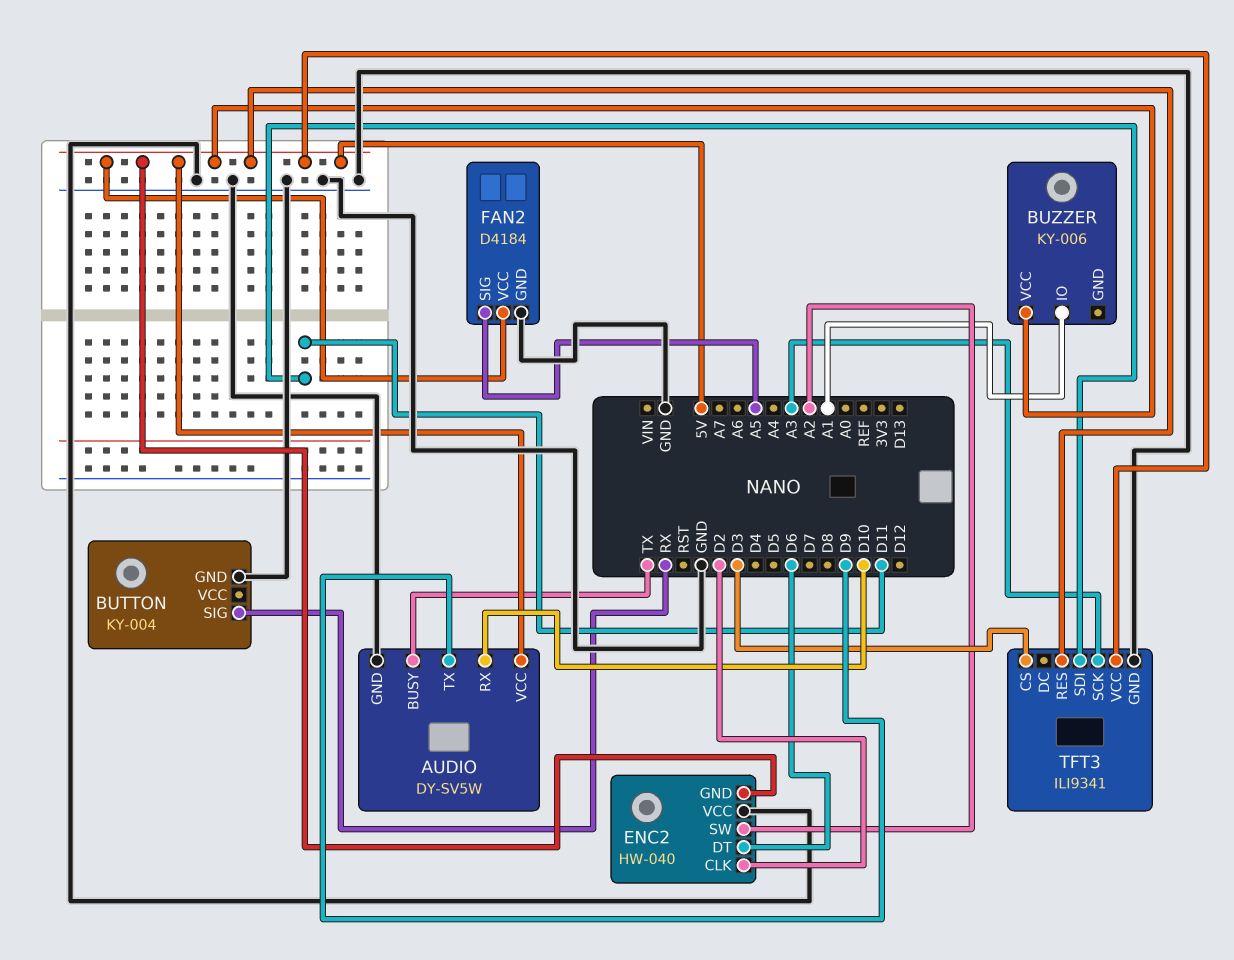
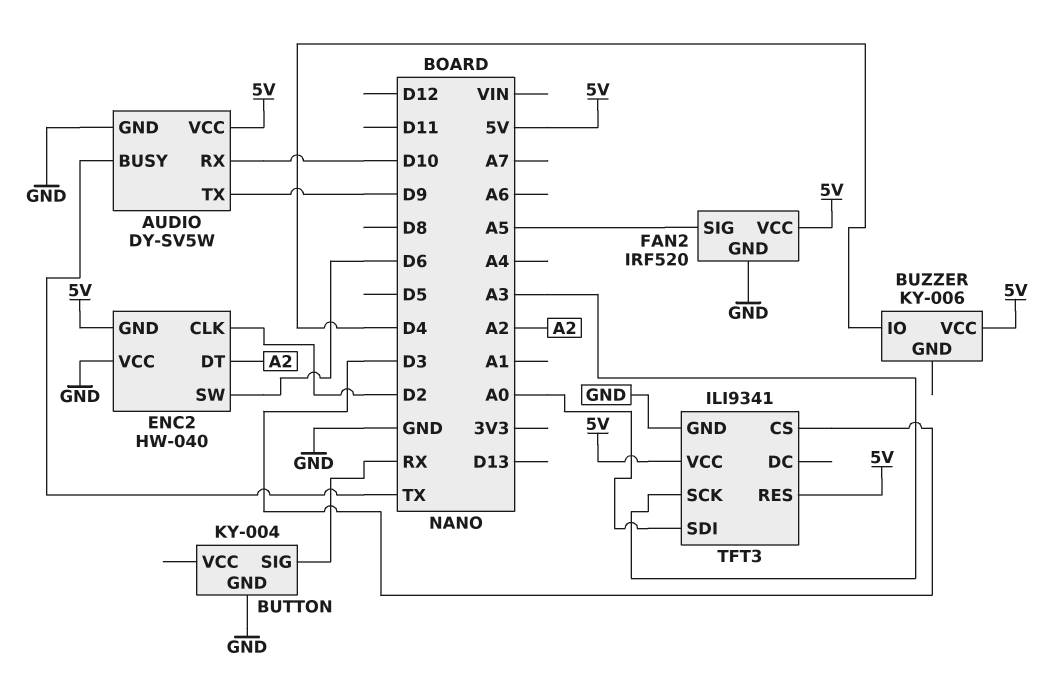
BUZZER pin IO: A1 -> D4
ENC2 pin DT: D6 -> A2
ENC2 pin SW: A2 -> D6
FAN2: D4184 -> IRF520
TFT3 pin SDI: D11 -> A0

